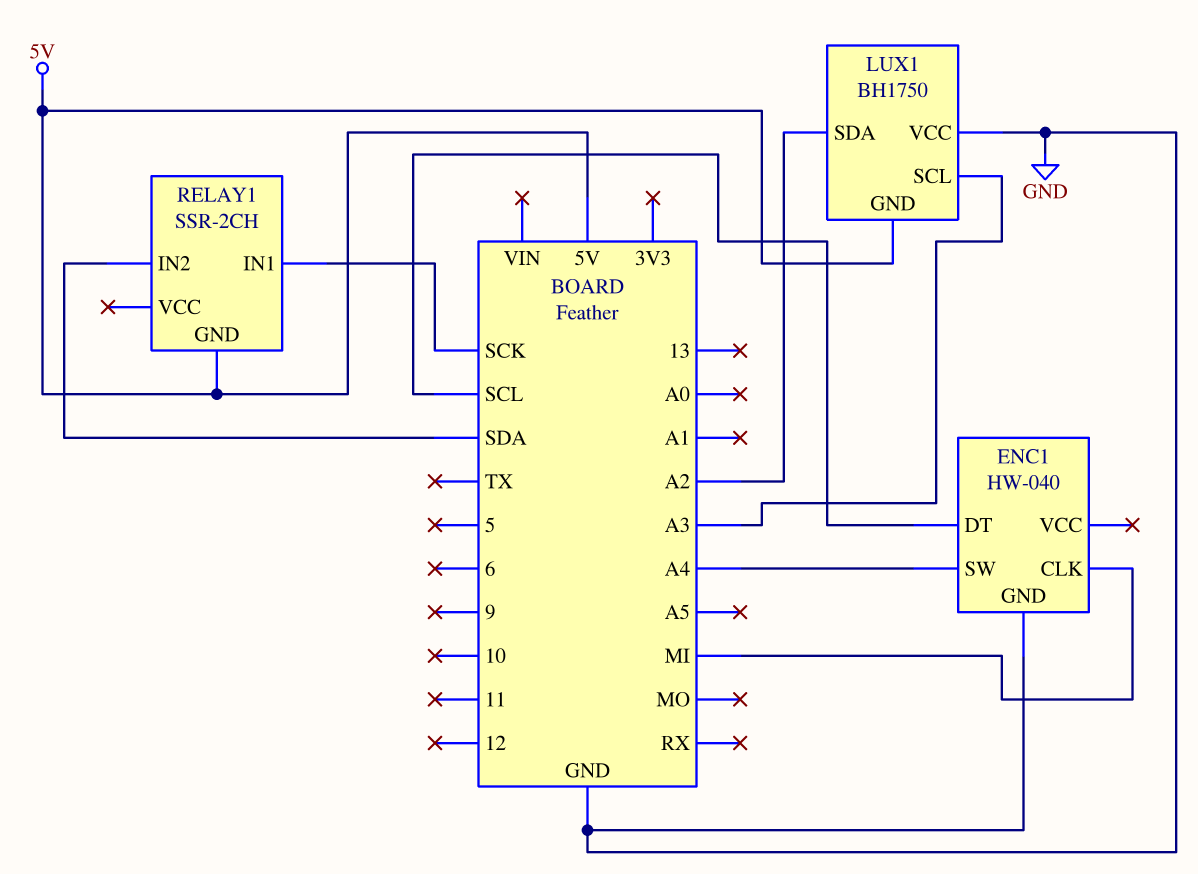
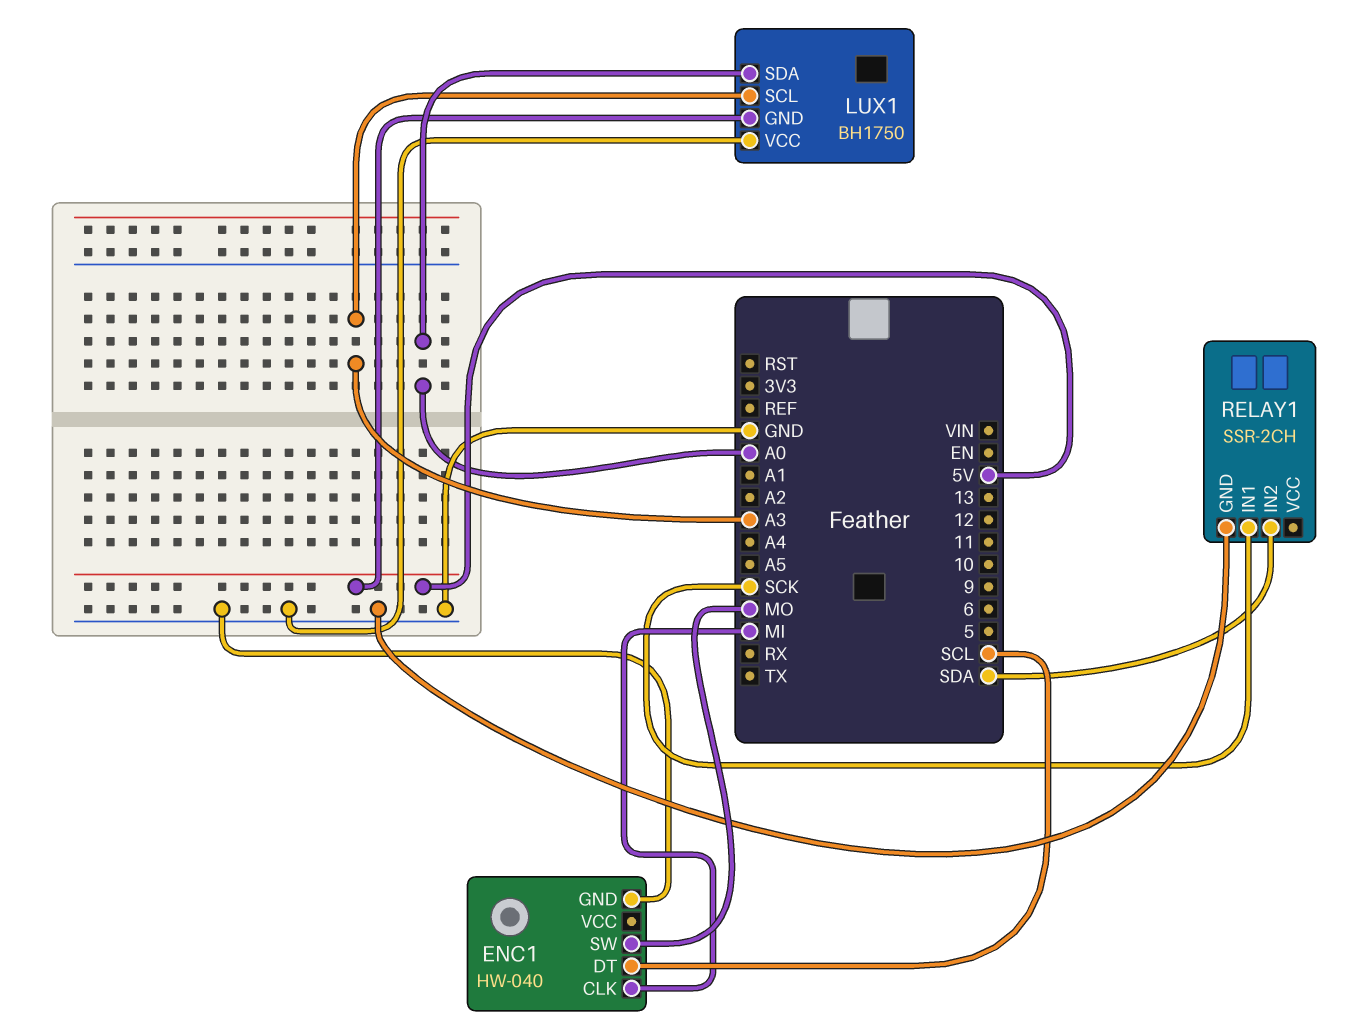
ENC1 pin SW: A4 -> MO
LUX1 pin SDA: A2 -> A0
RELAY1 pin GND: 5V -> GND

